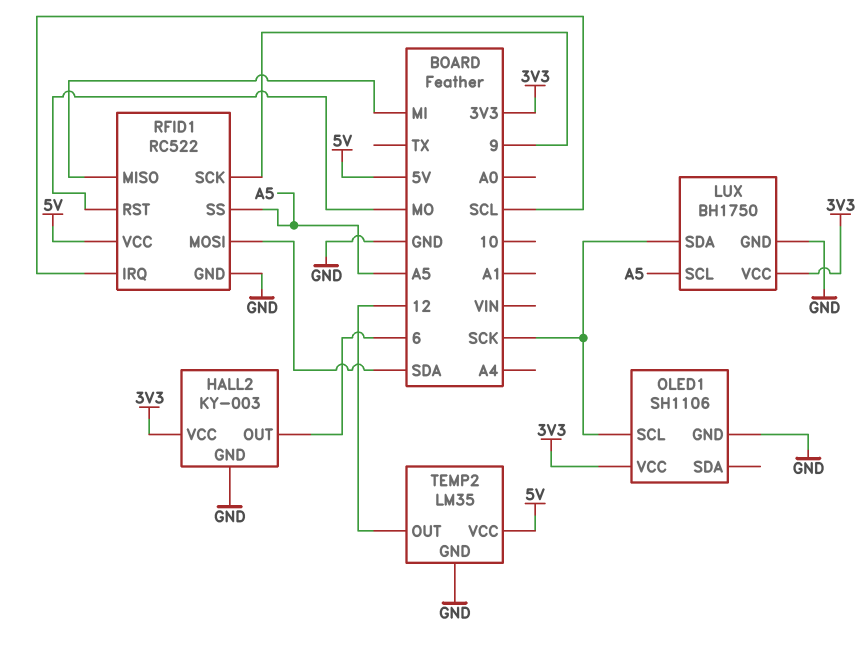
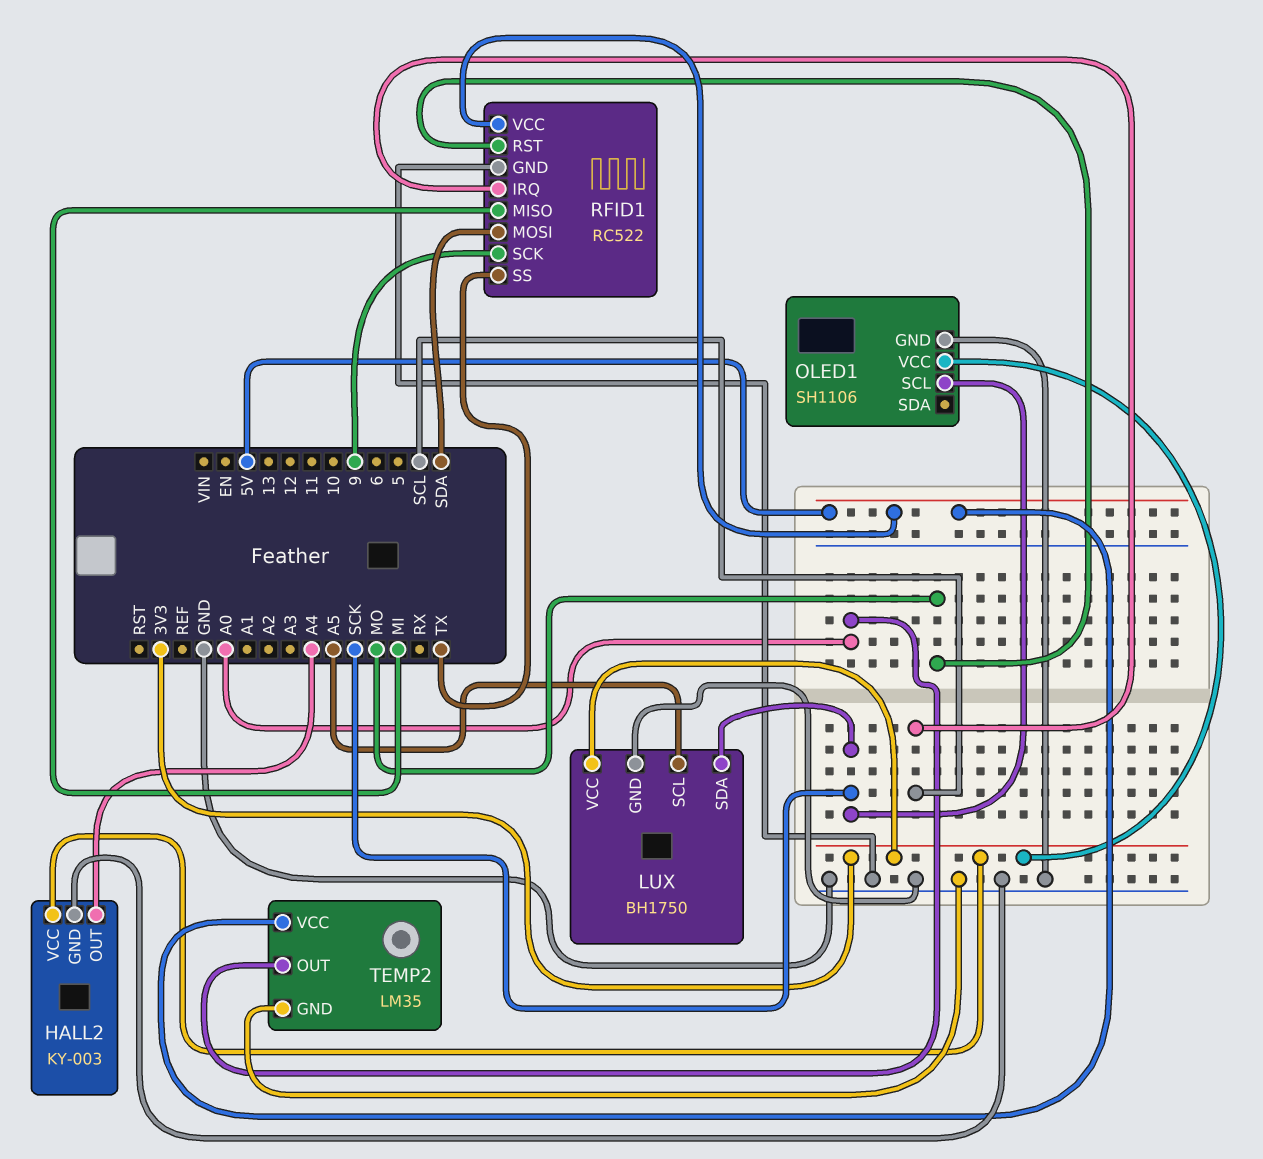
HALL2 pin OUT: 6 -> A4
RFID1 pin SS: A5 -> TX
TEMP2 pin OUT: 12 -> A0

